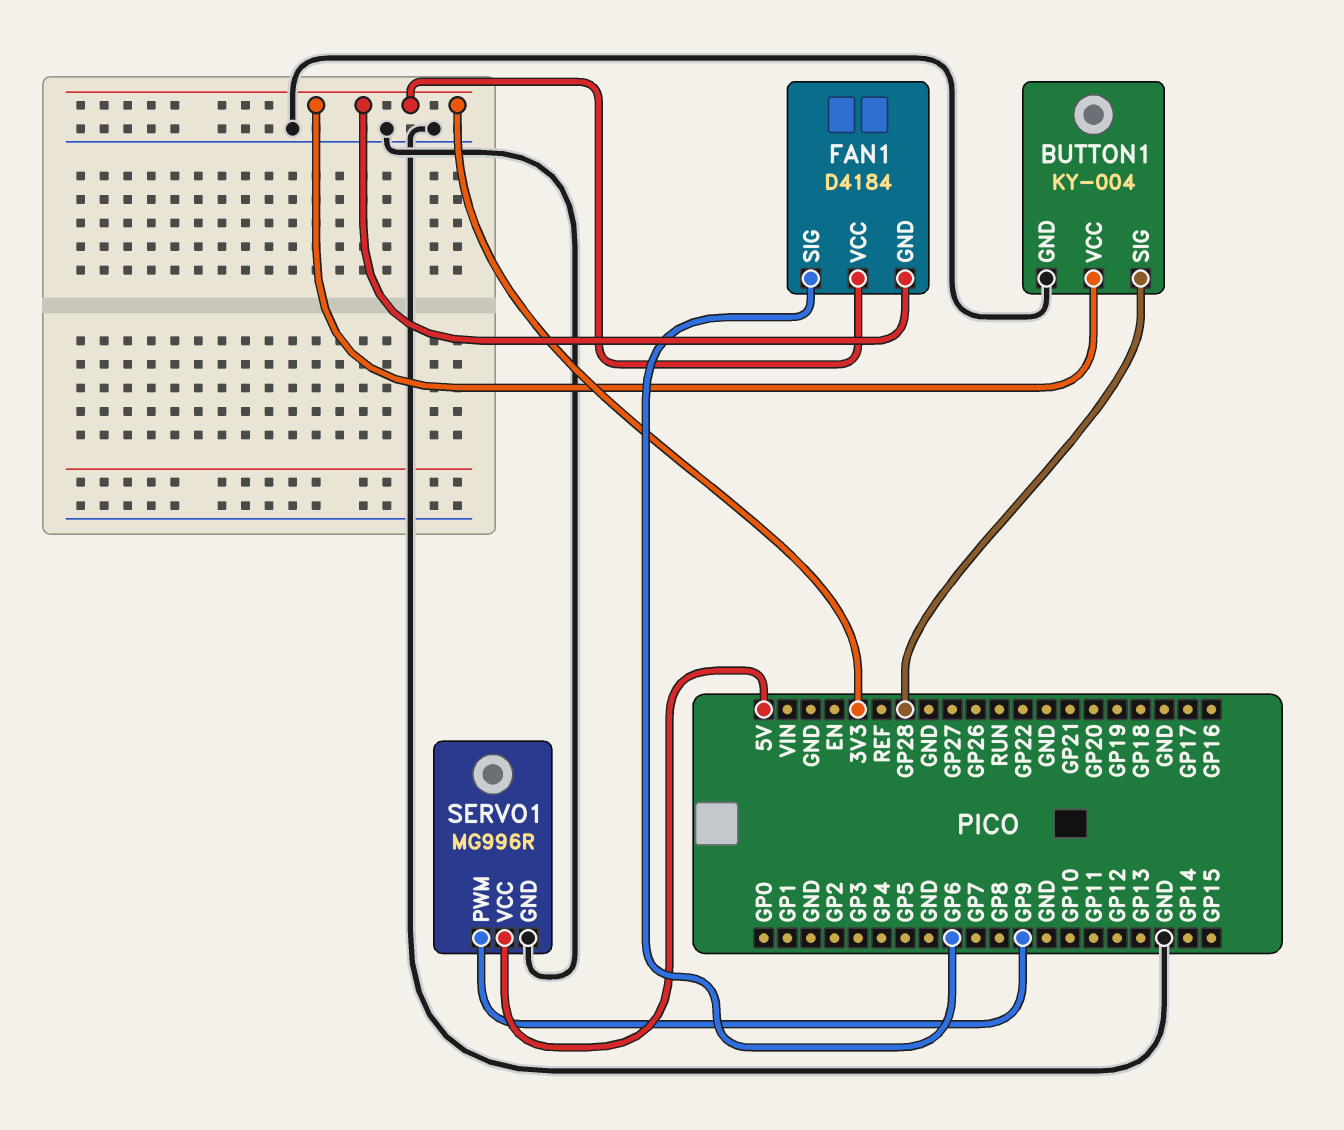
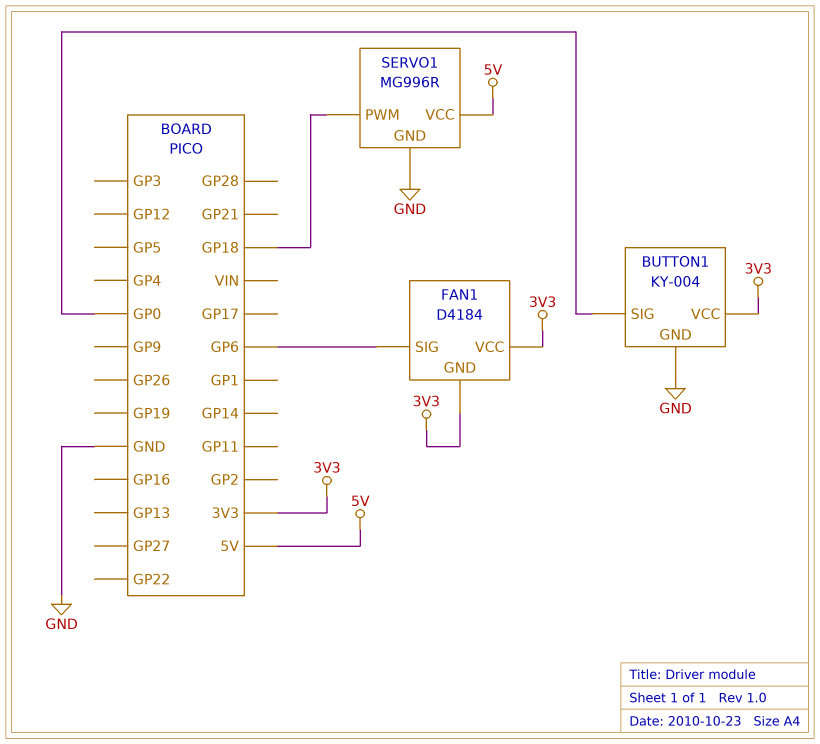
BUTTON1 pin SIG: GP28 -> GP0
SERVO1 pin PWM: GP9 -> GP18

